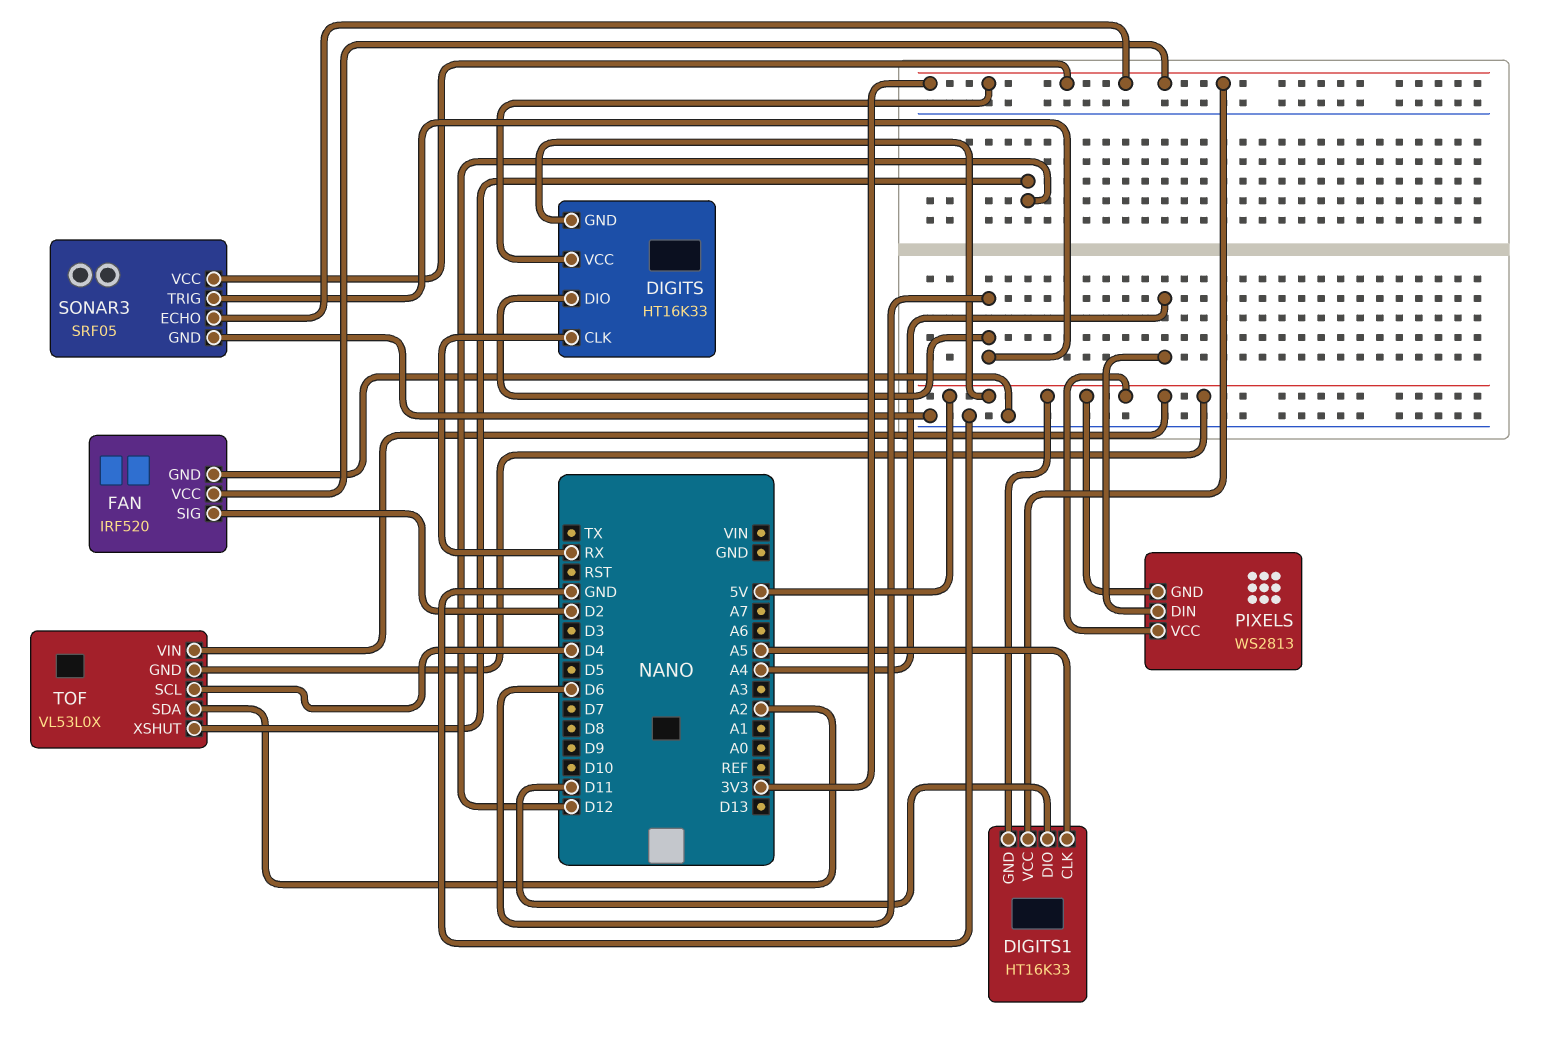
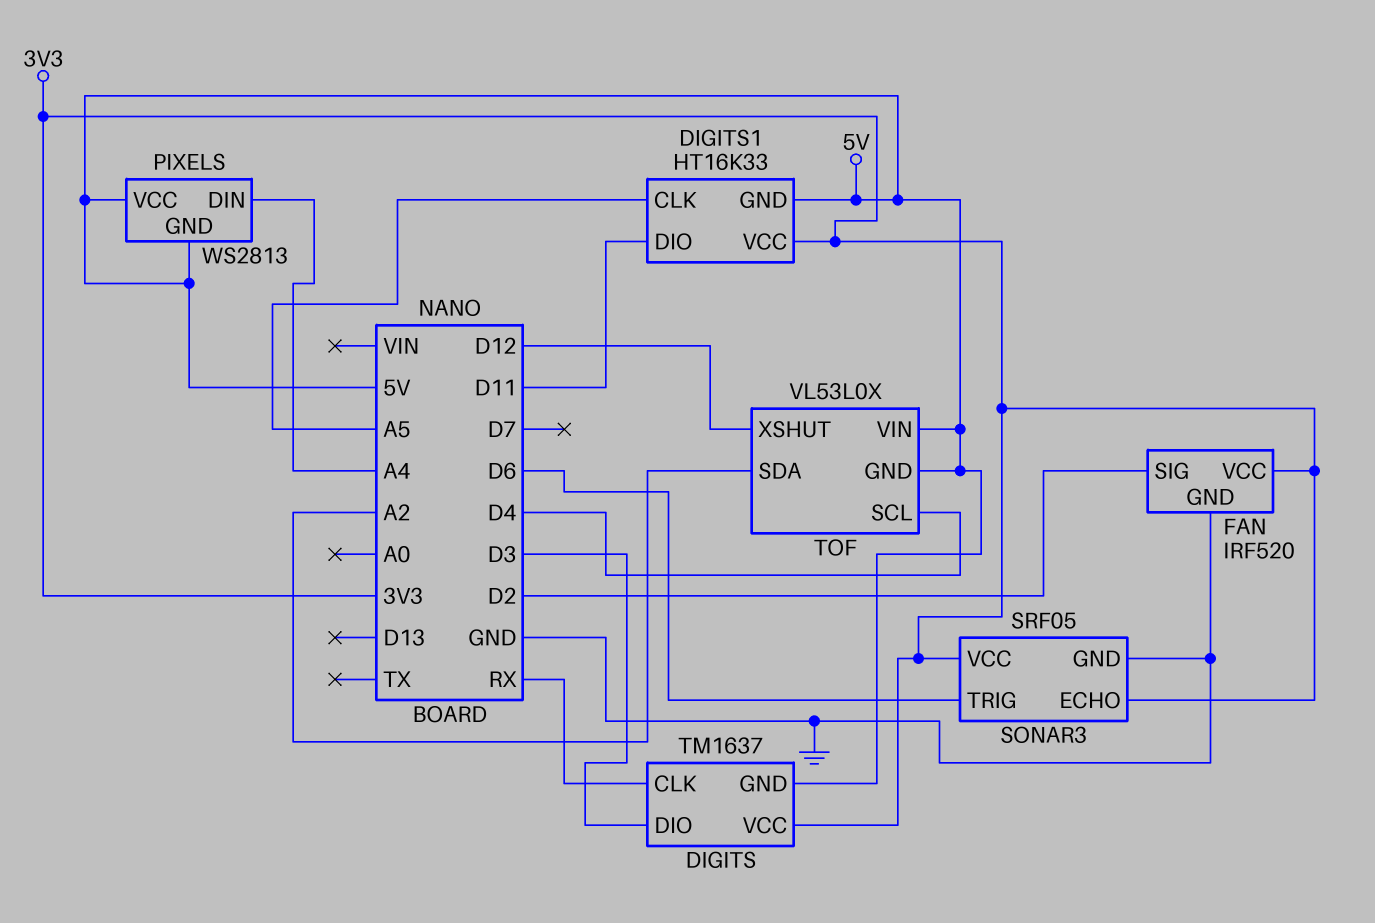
DIGITS: HT16K33 -> TM1637
DIGITS pin DIO: D6 -> D3

